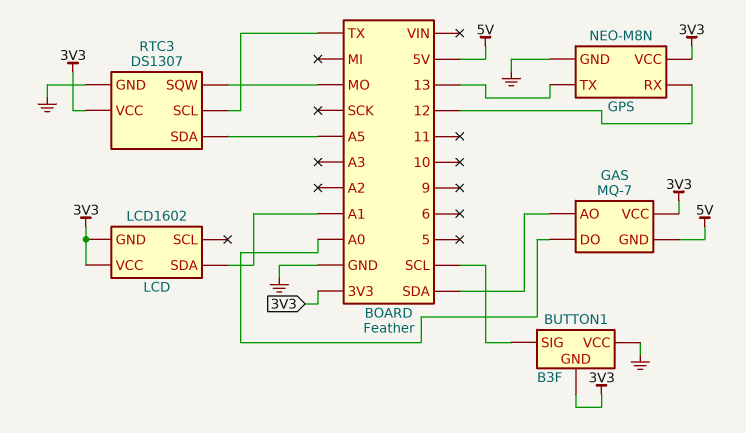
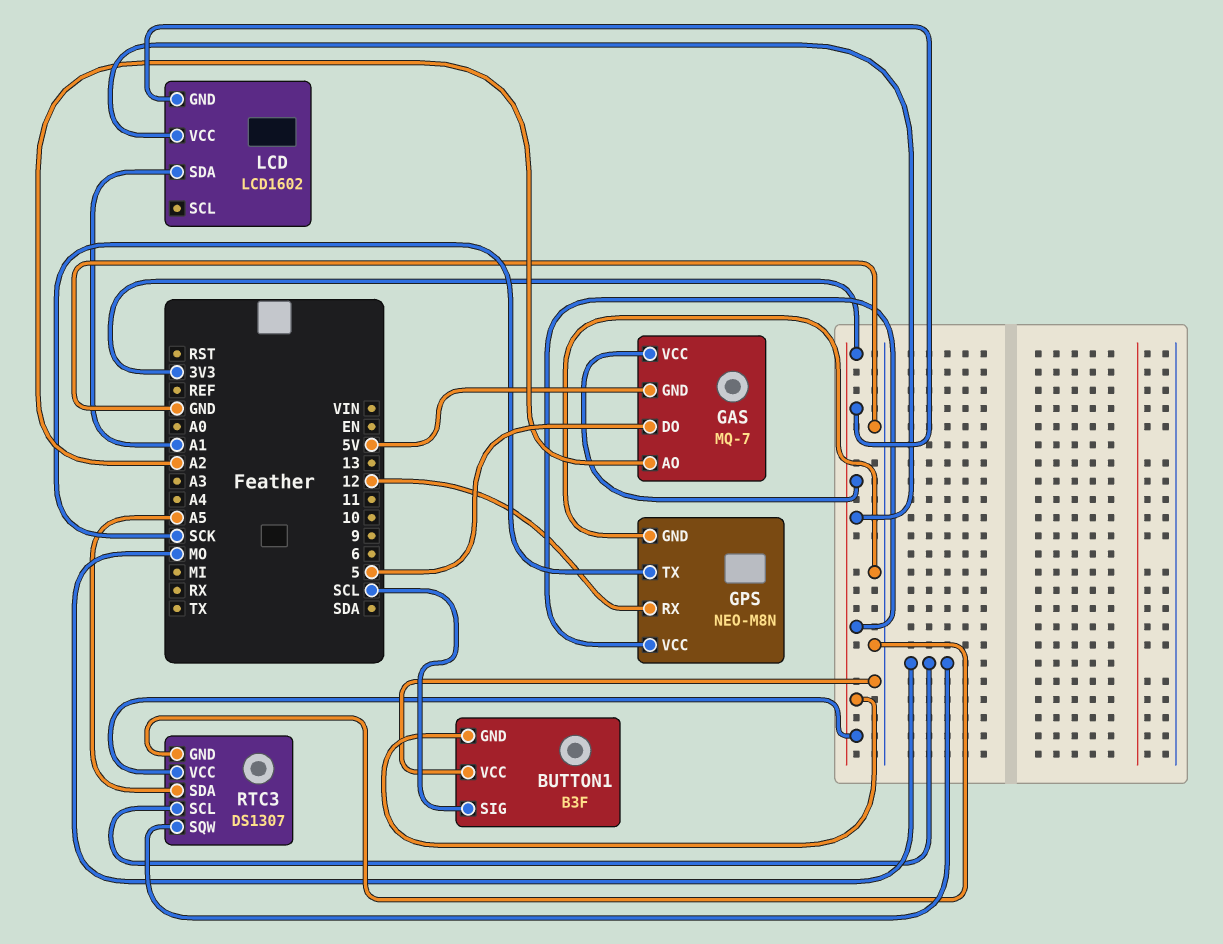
GAS pin AO: SDA -> A2
GAS pin DO: A0 -> 5
GPS pin TX: 13 -> SCK
RTC3 pin SCL: TX -> MO

